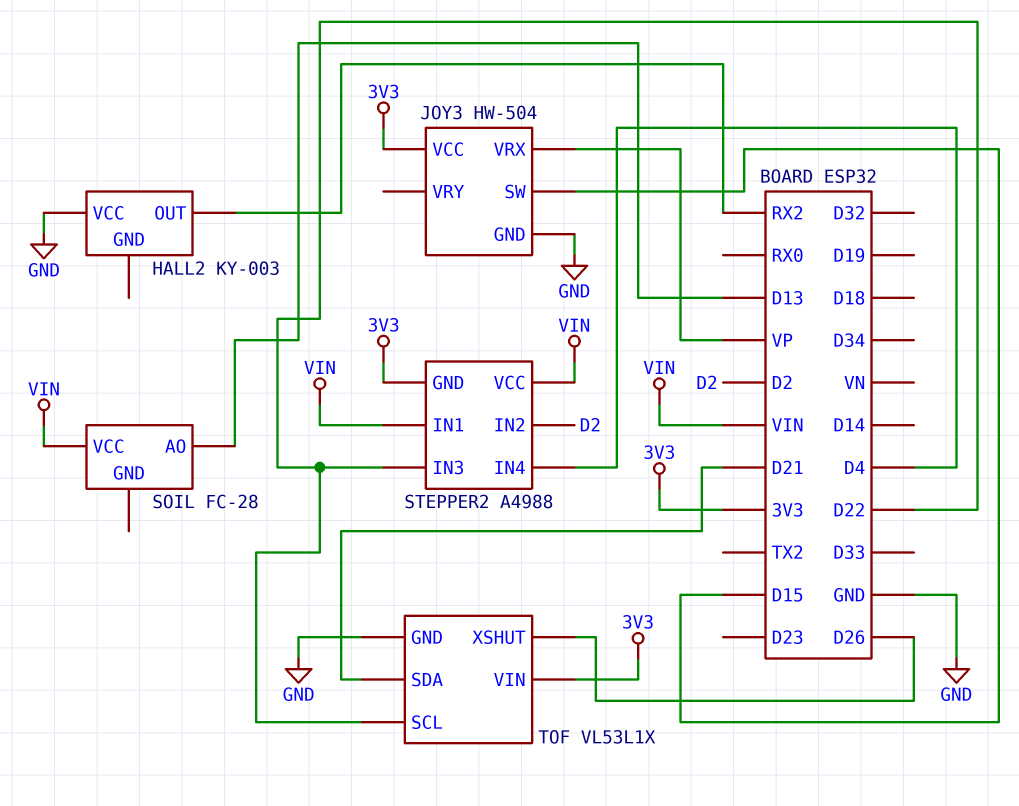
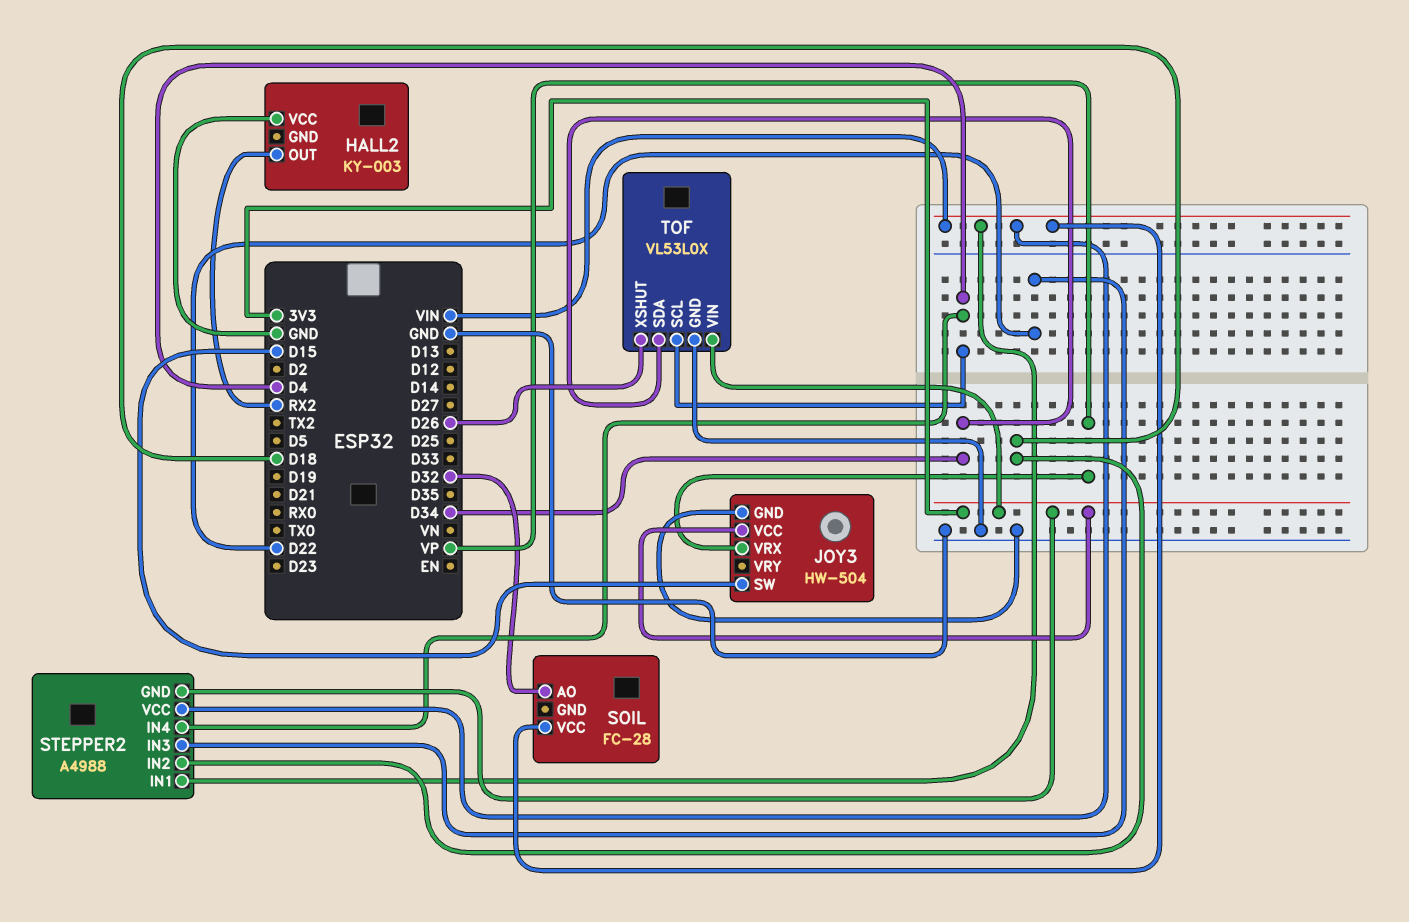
SOIL pin AO: D13 -> D32
STEPPER2 pin IN2: D2 -> D18
TOF: VL53L1X -> VL53L0X
TOF pin SCL: D22 -> D4
TOF pin SDA: D21 -> D34

